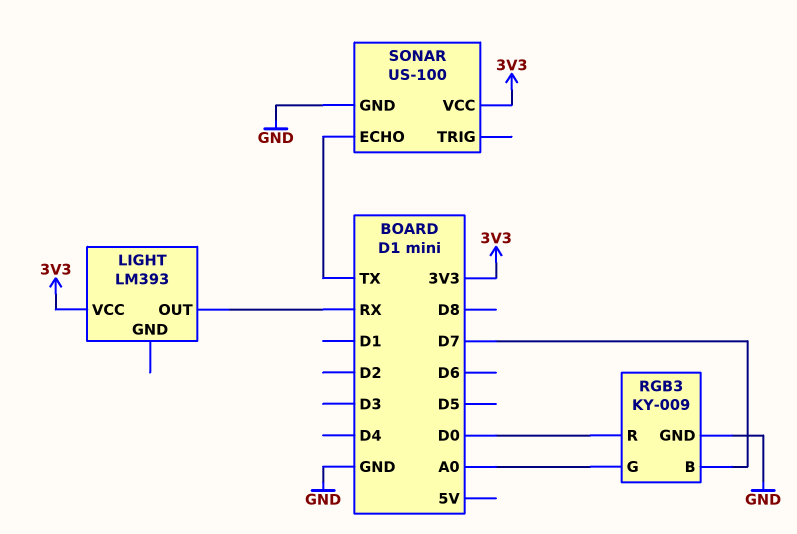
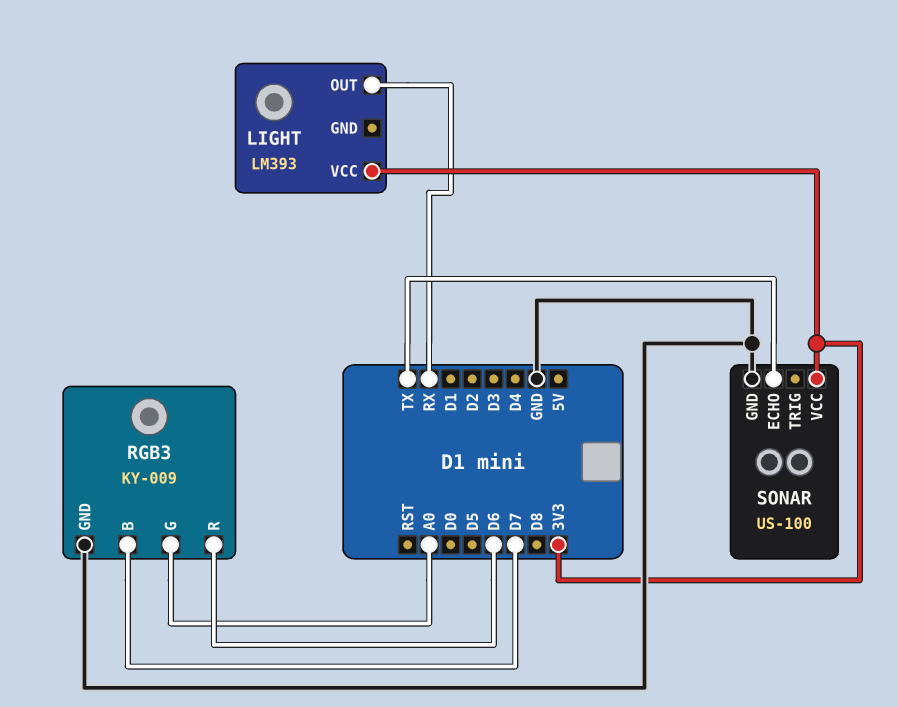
RGB3 pin R: D0 -> D6

